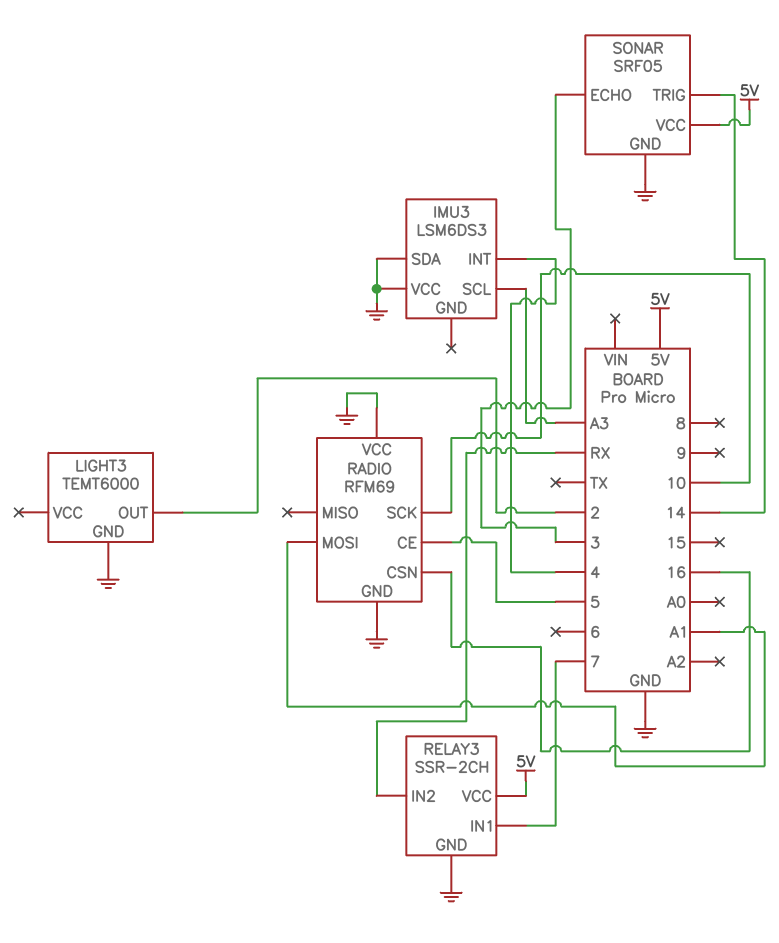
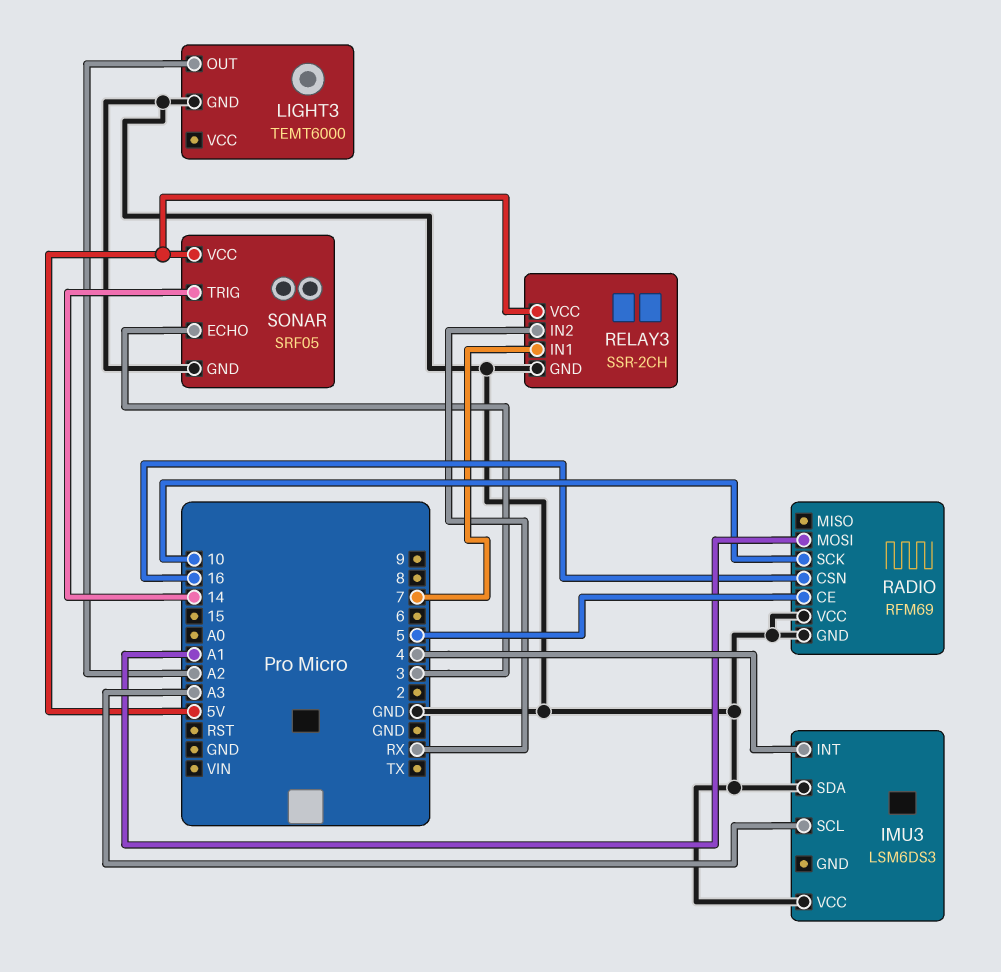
LIGHT3 pin OUT: 2 -> A2

